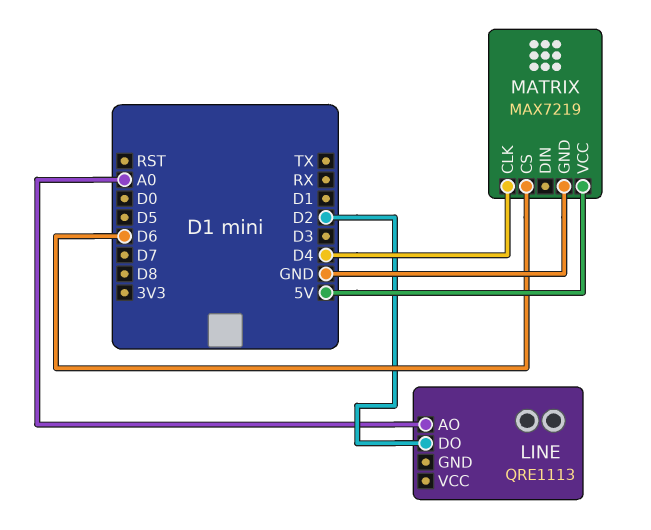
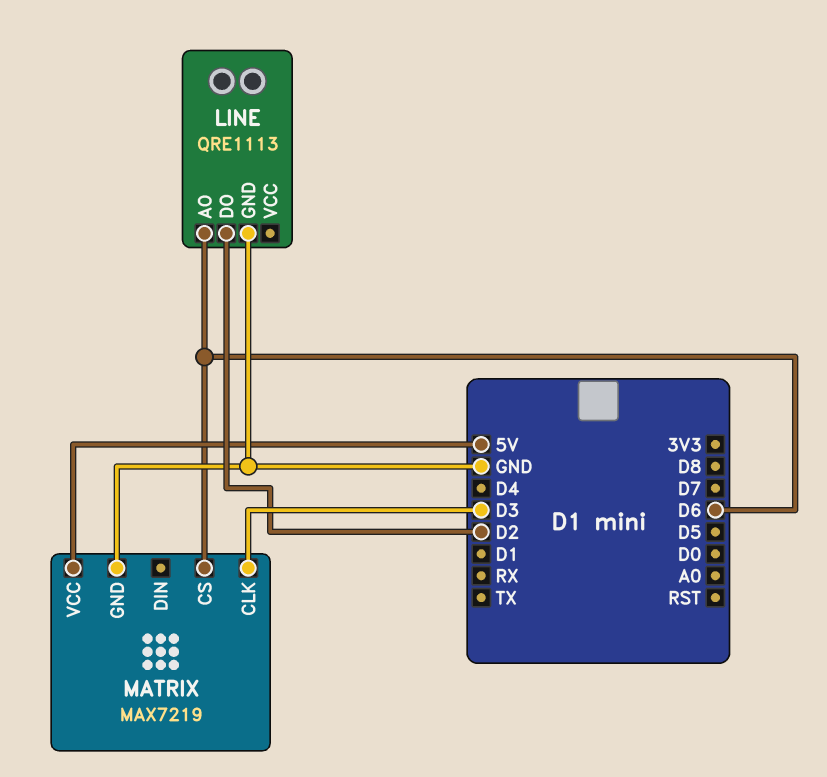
LINE pin AO: A0 -> D6
LINE pin GND: none -> GND
MATRIX pin CLK: D4 -> D3

